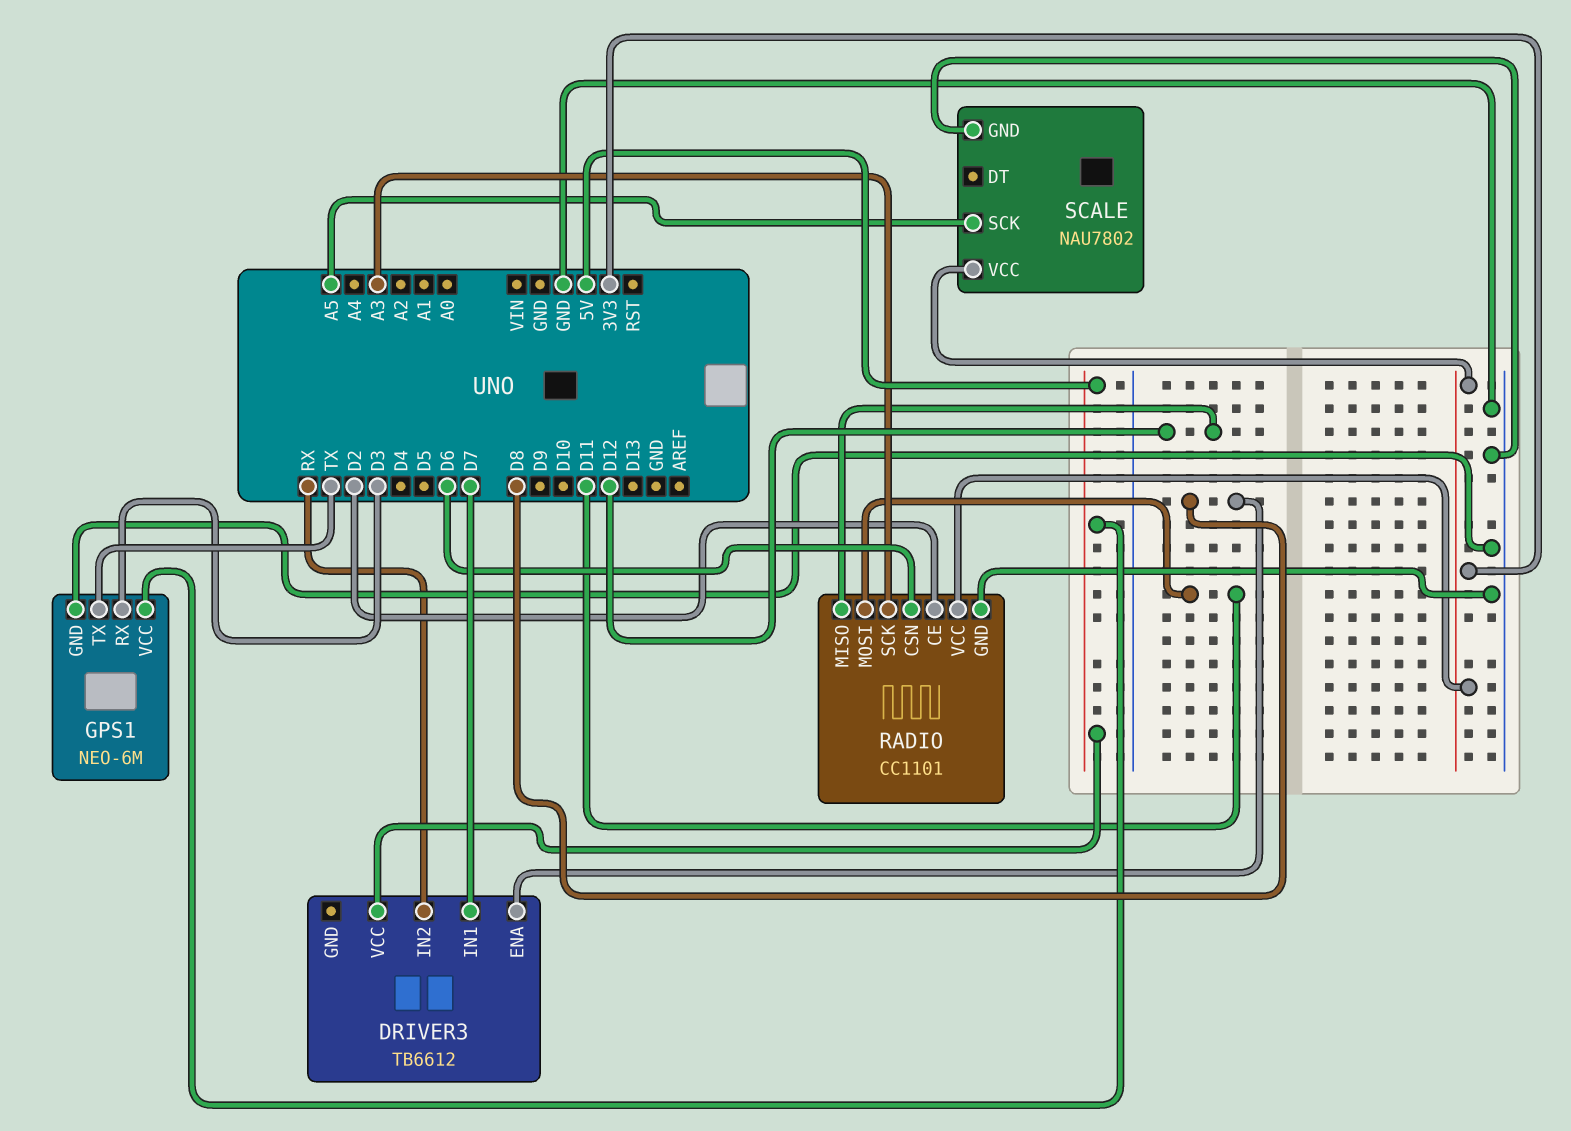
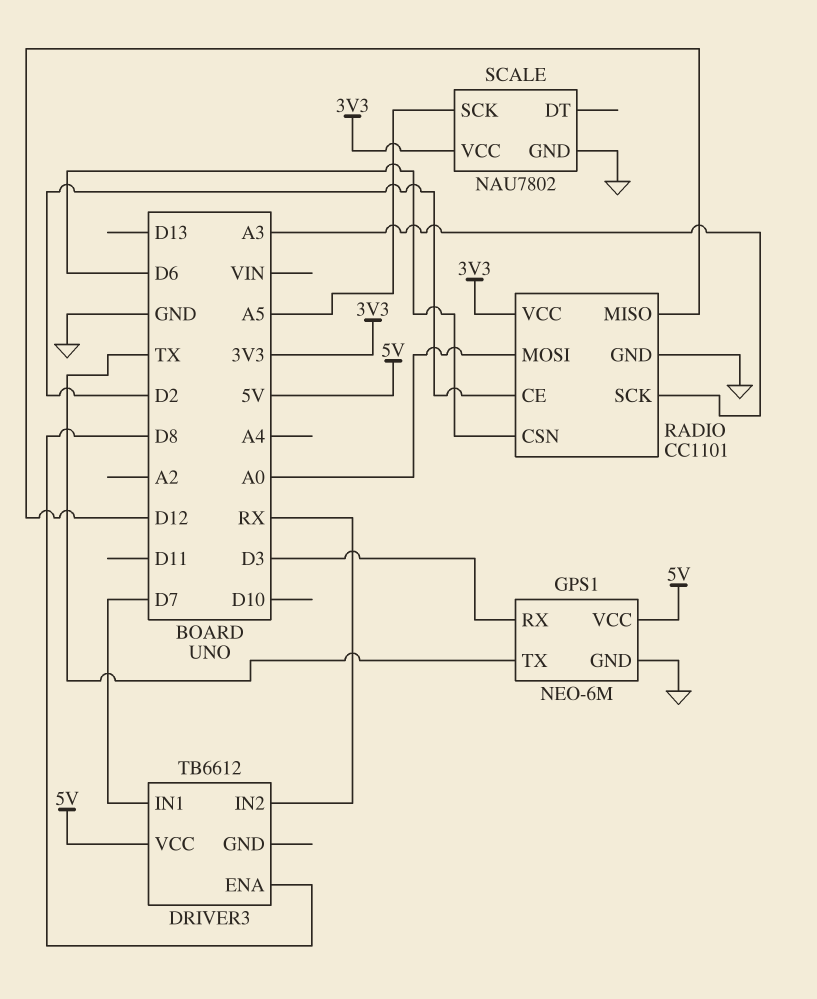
RADIO pin MOSI: D11 -> A0

